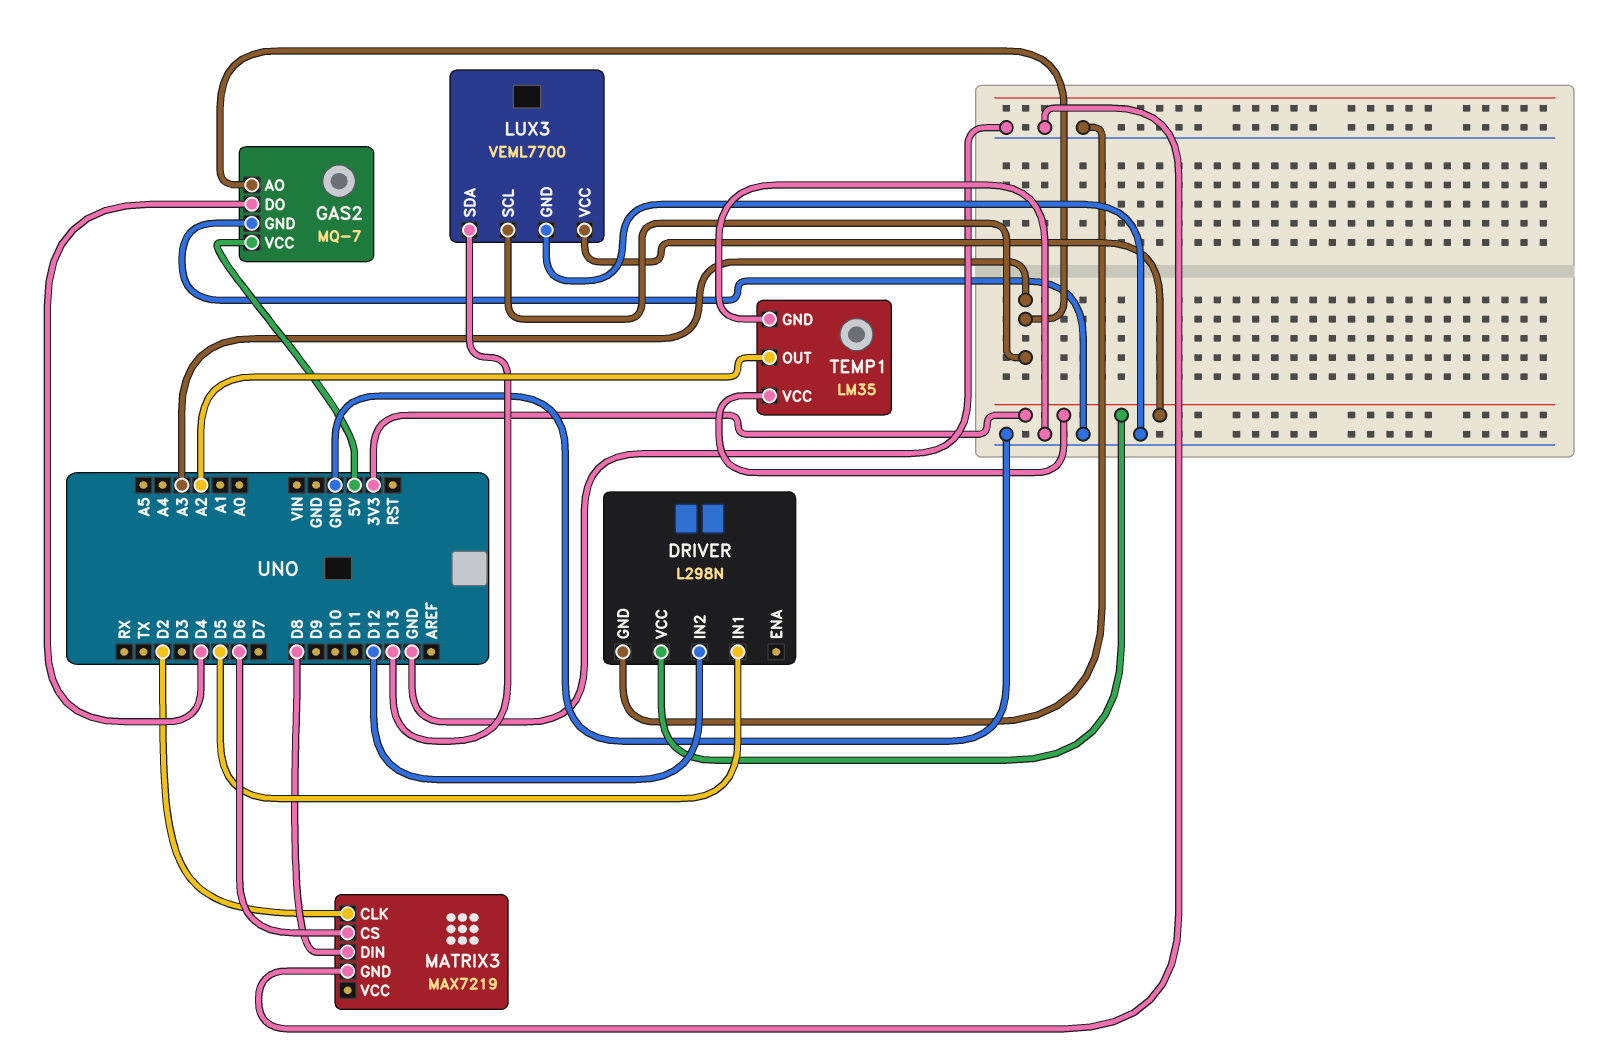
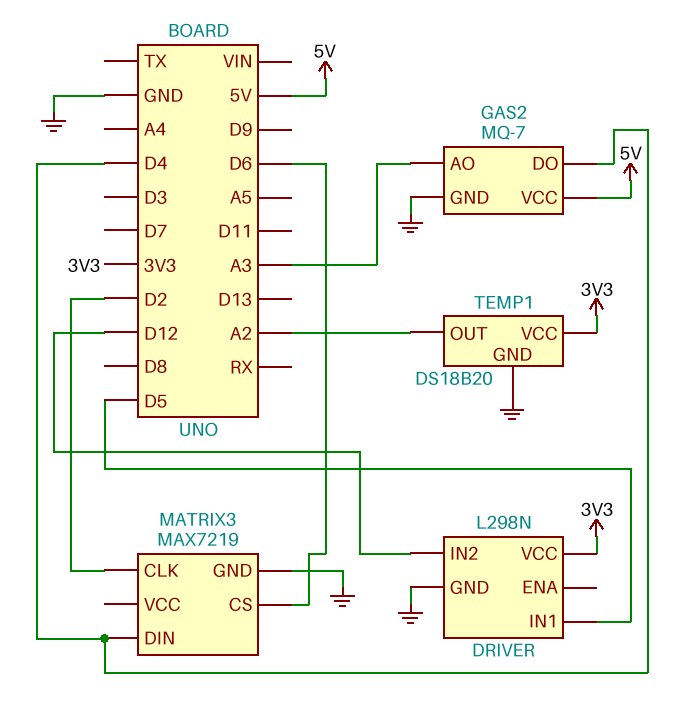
LUX3: VEML7700 -> none
LUX3 pin GND: GND -> none
LUX3 pin SCL: A3 -> none
LUX3 pin SDA: D13 -> none
LUX3 pin VCC: 3V3 -> none
MATRIX3 pin DIN: D8 -> D4
TEMP1: LM35 -> DS18B20

